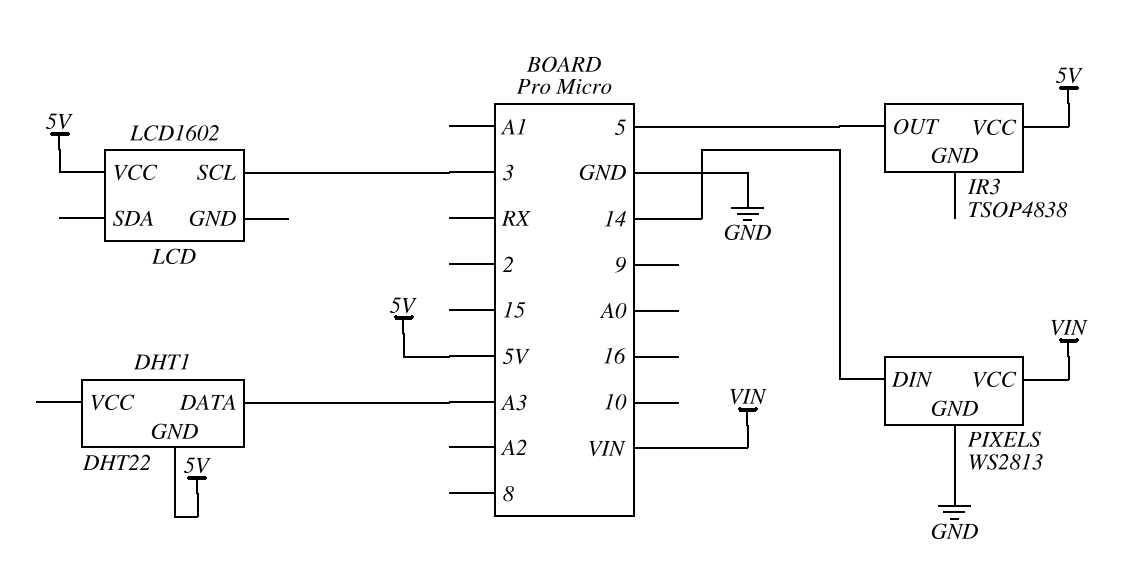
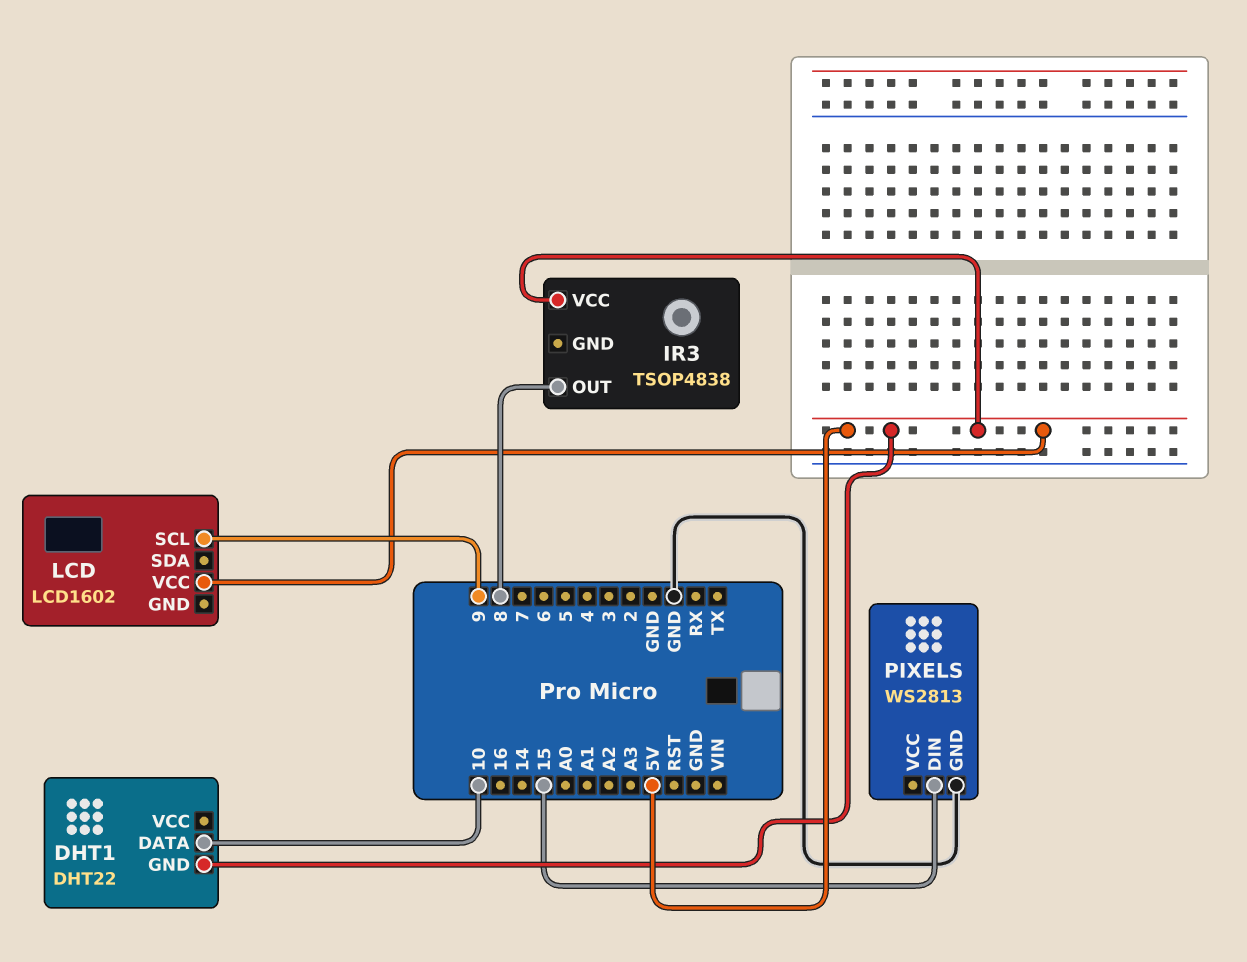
DHT1 pin DATA: A3 -> 10
IR3 pin OUT: 5 -> 8
LCD pin SCL: 3 -> 9
PIXELS pin DIN: 14 -> 15
PIXELS pin VCC: VIN -> none

